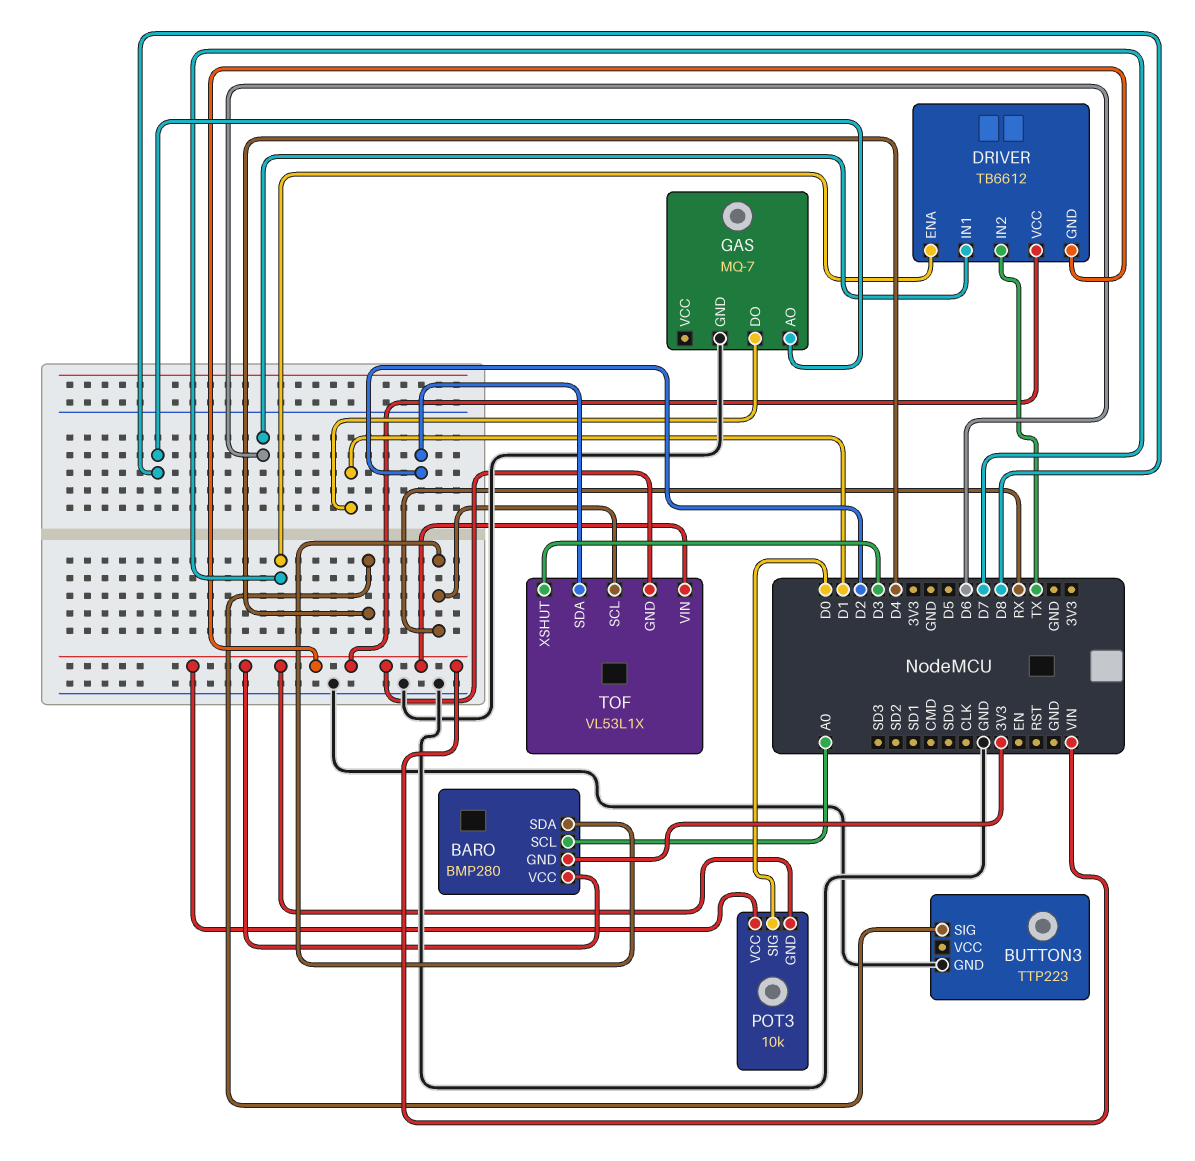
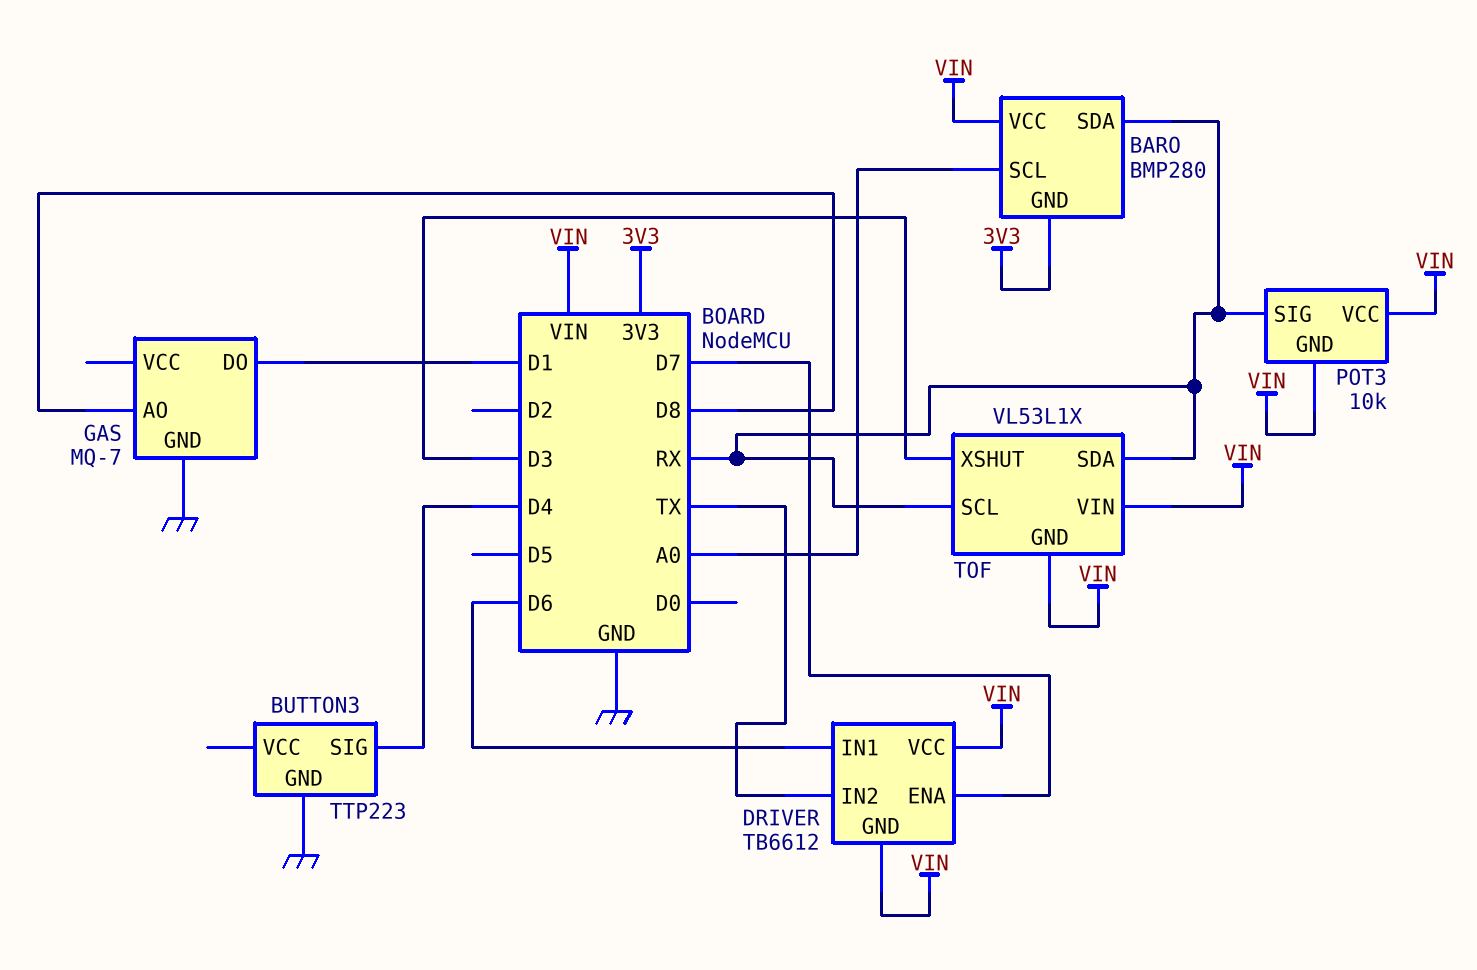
POT3 pin SIG: D0 -> RX
TOF pin SDA: D2 -> RX

